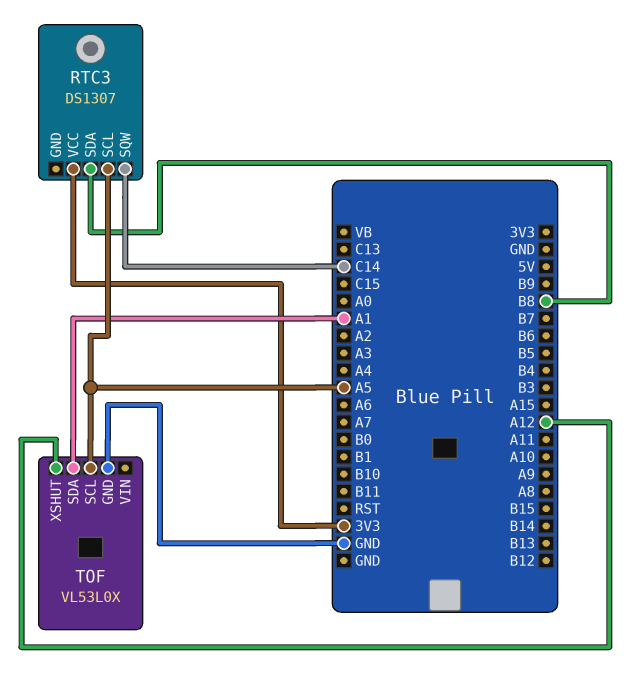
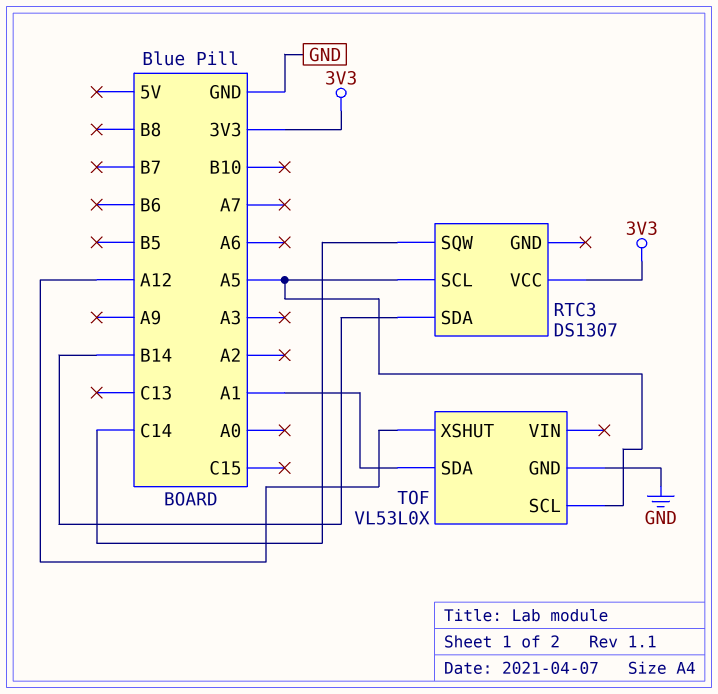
RTC3 pin SDA: B8 -> B14

